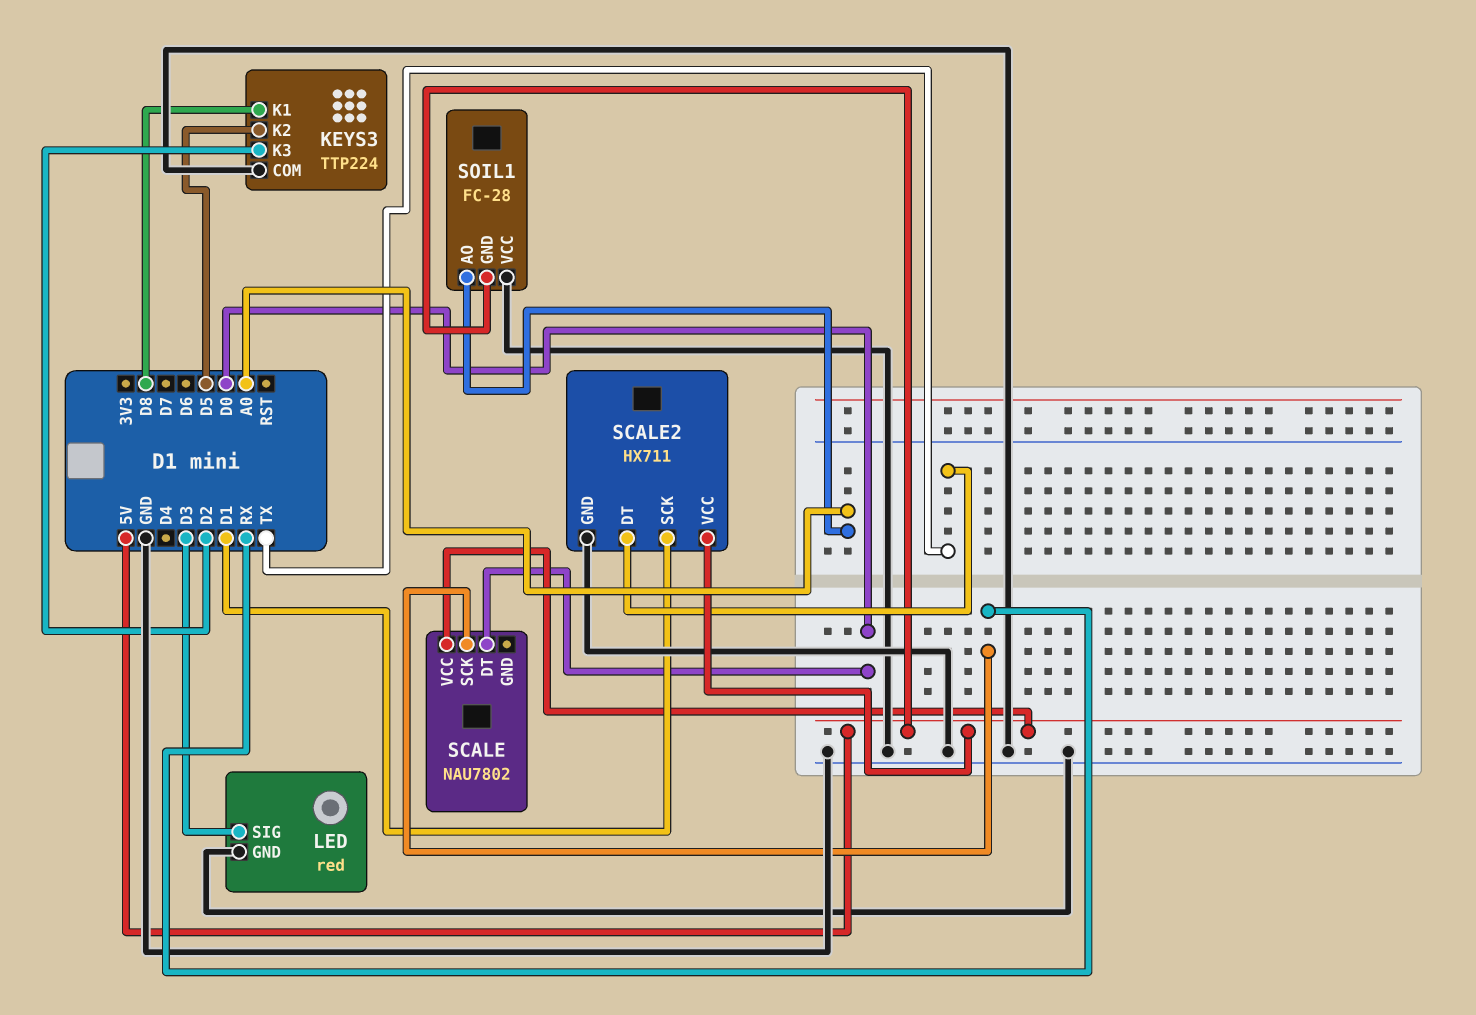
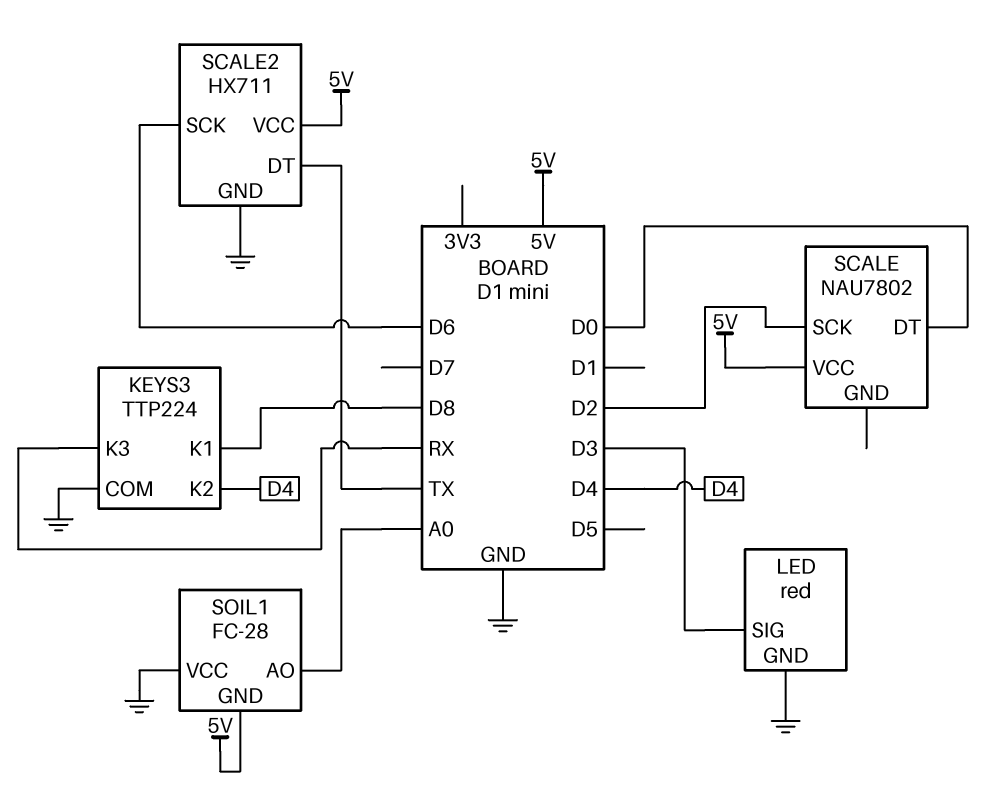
KEYS3 pin K2: D5 -> D4
KEYS3 pin K3: D2 -> RX
SCALE pin SCK: RX -> D2
SCALE2 pin SCK: D1 -> D6

